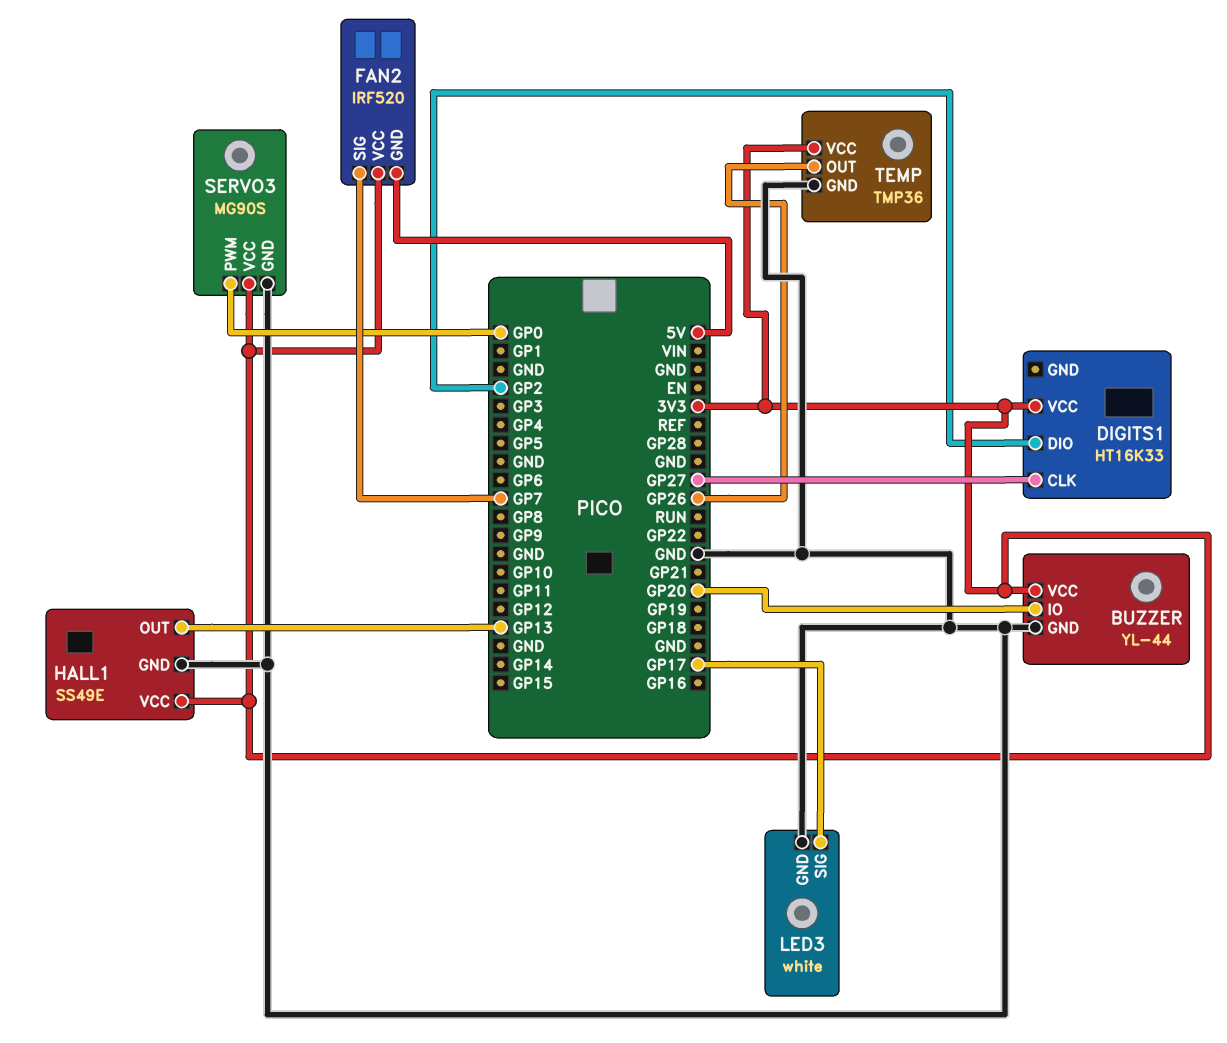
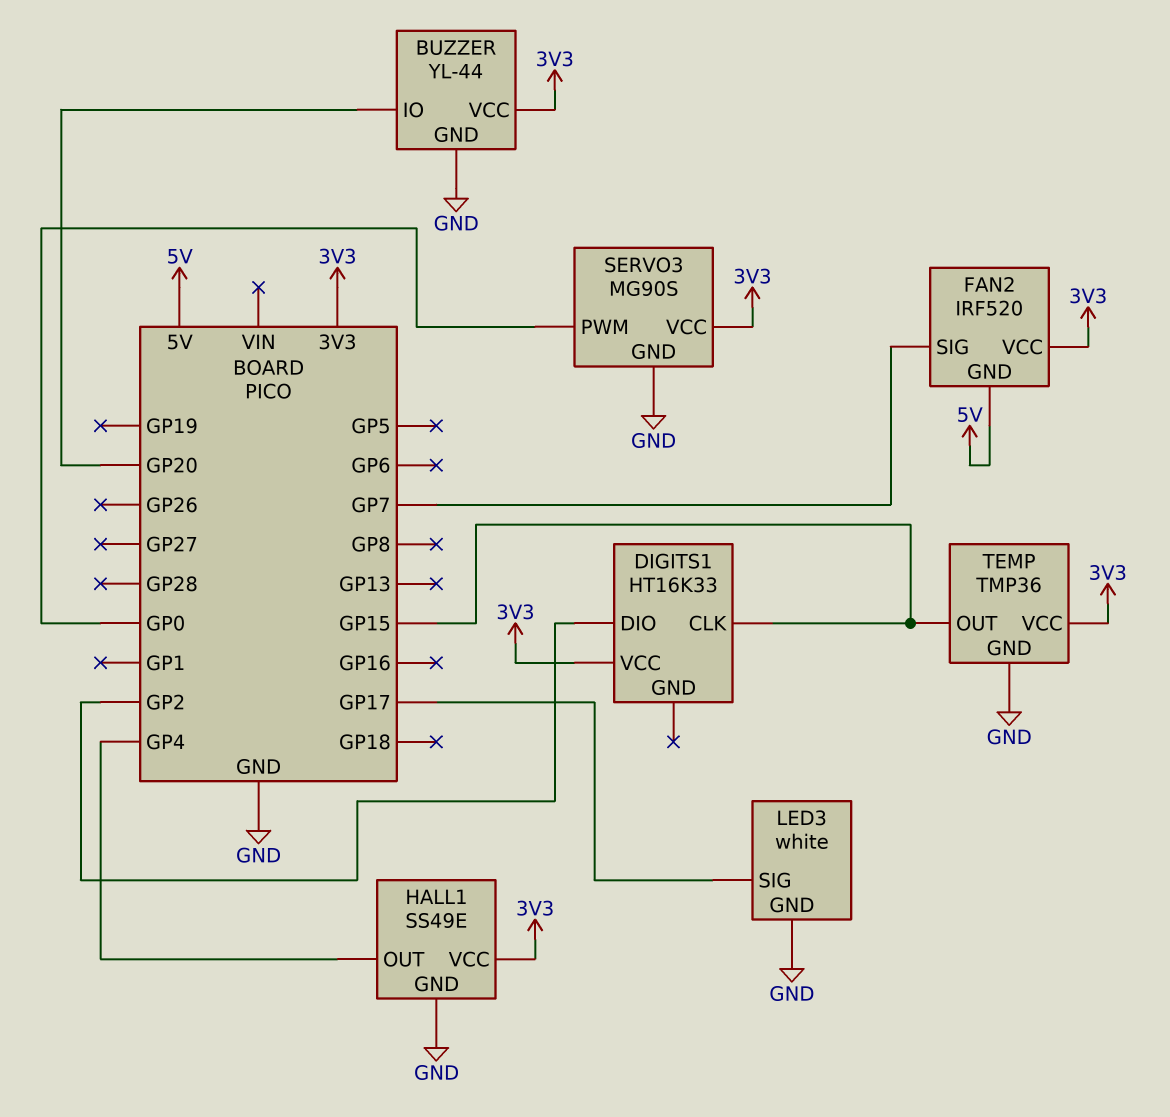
DIGITS1 pin CLK: GP27 -> GP15
HALL1 pin OUT: GP13 -> GP4
TEMP pin OUT: GP26 -> GP15

